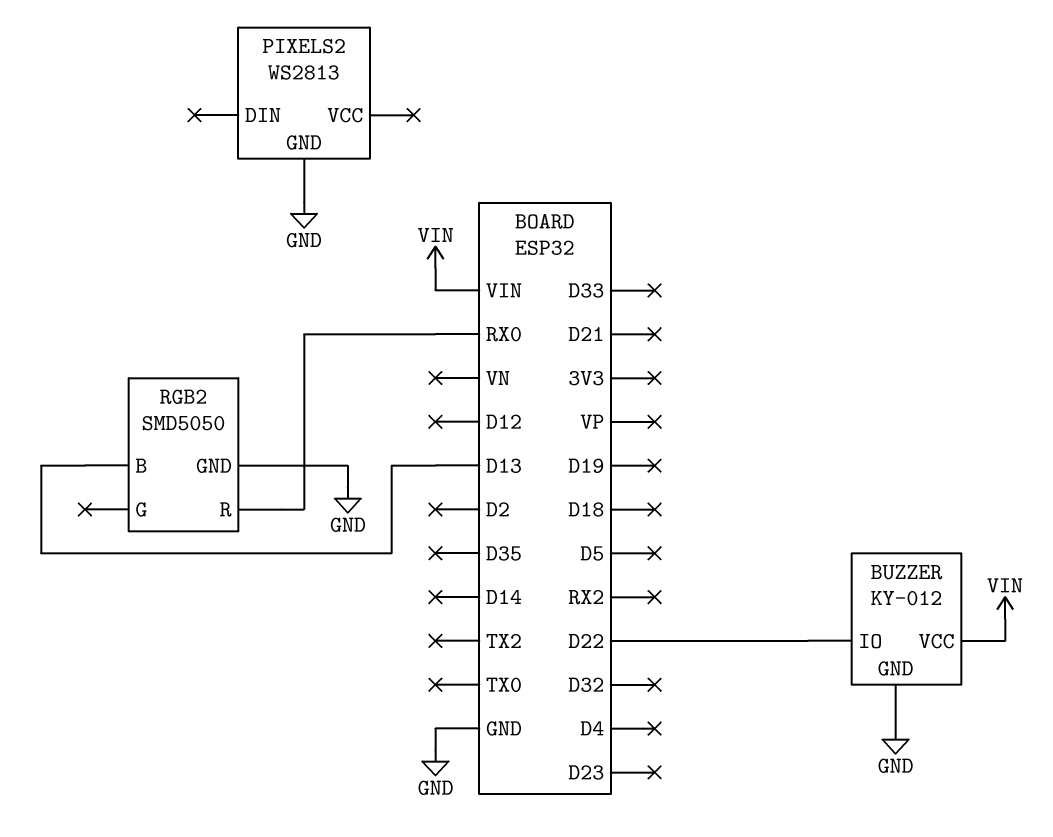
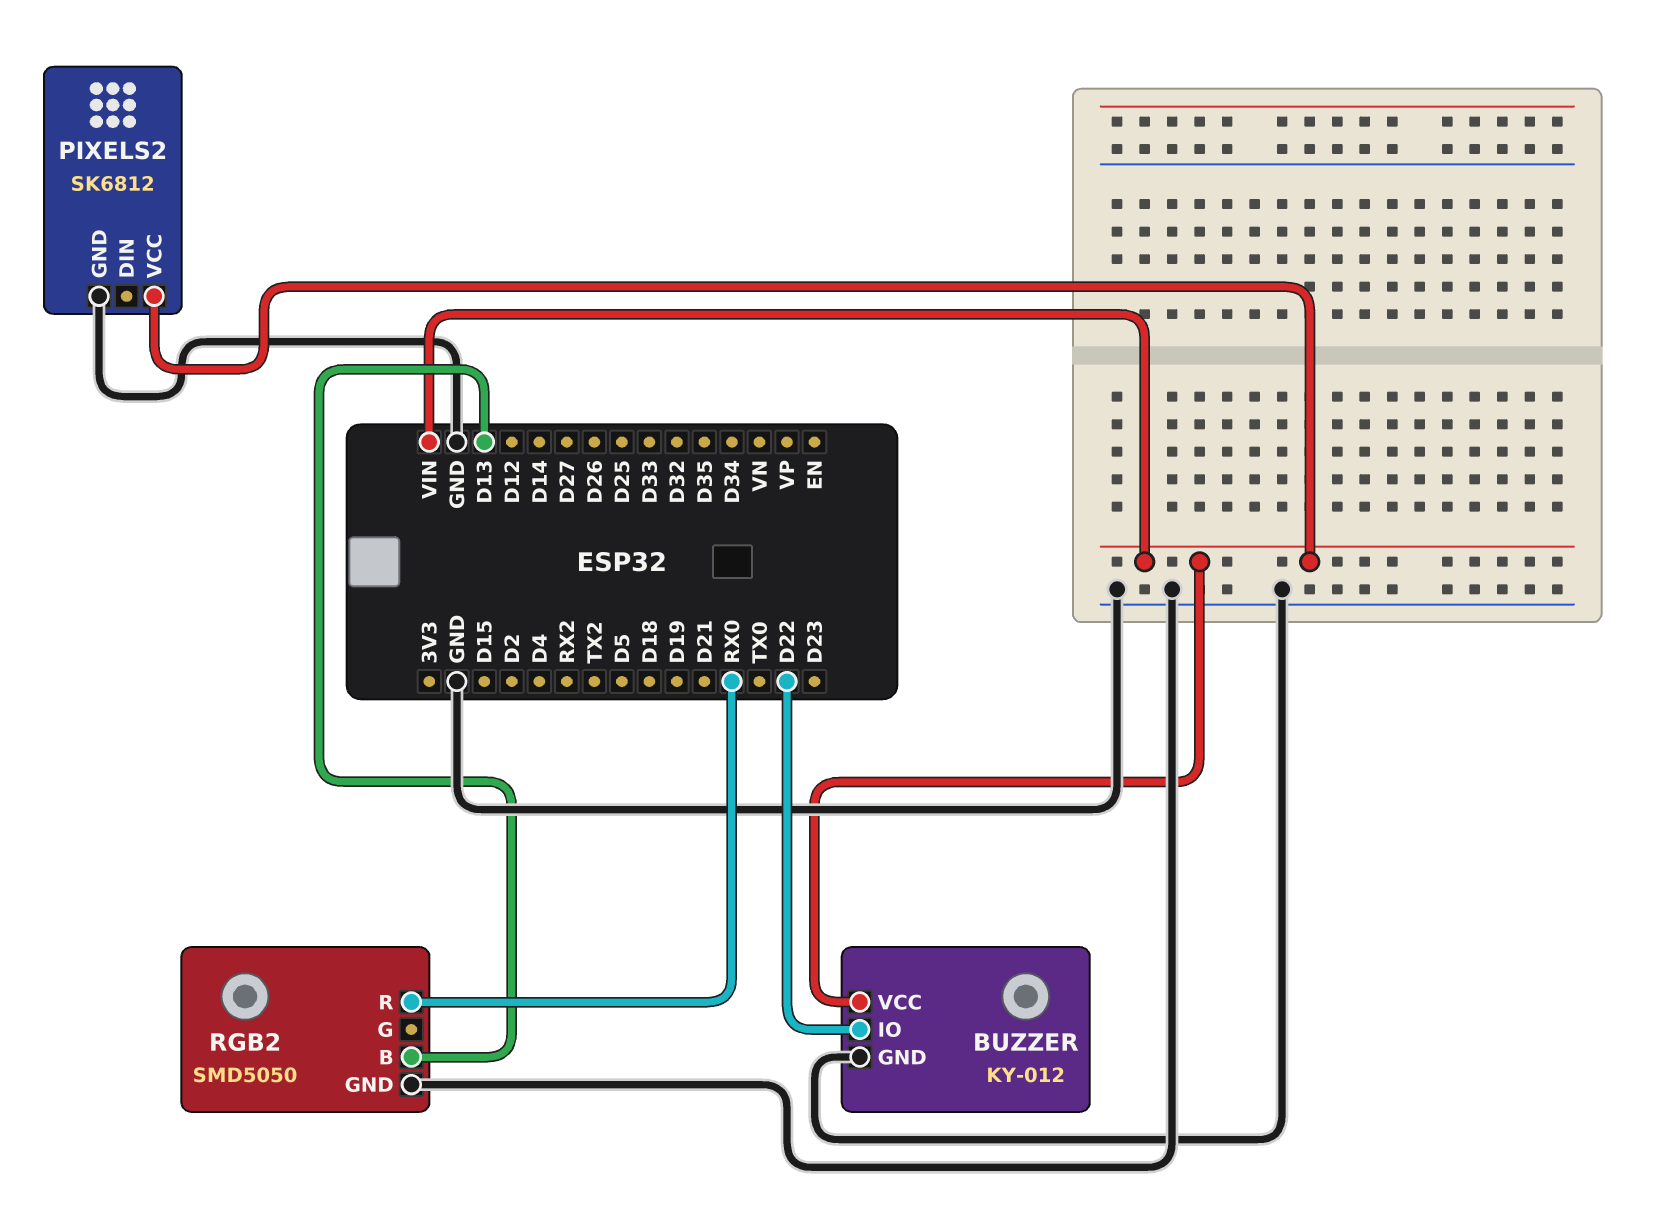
PIXELS2: WS2813 -> SK6812
PIXELS2 pin VCC: none -> VIN

